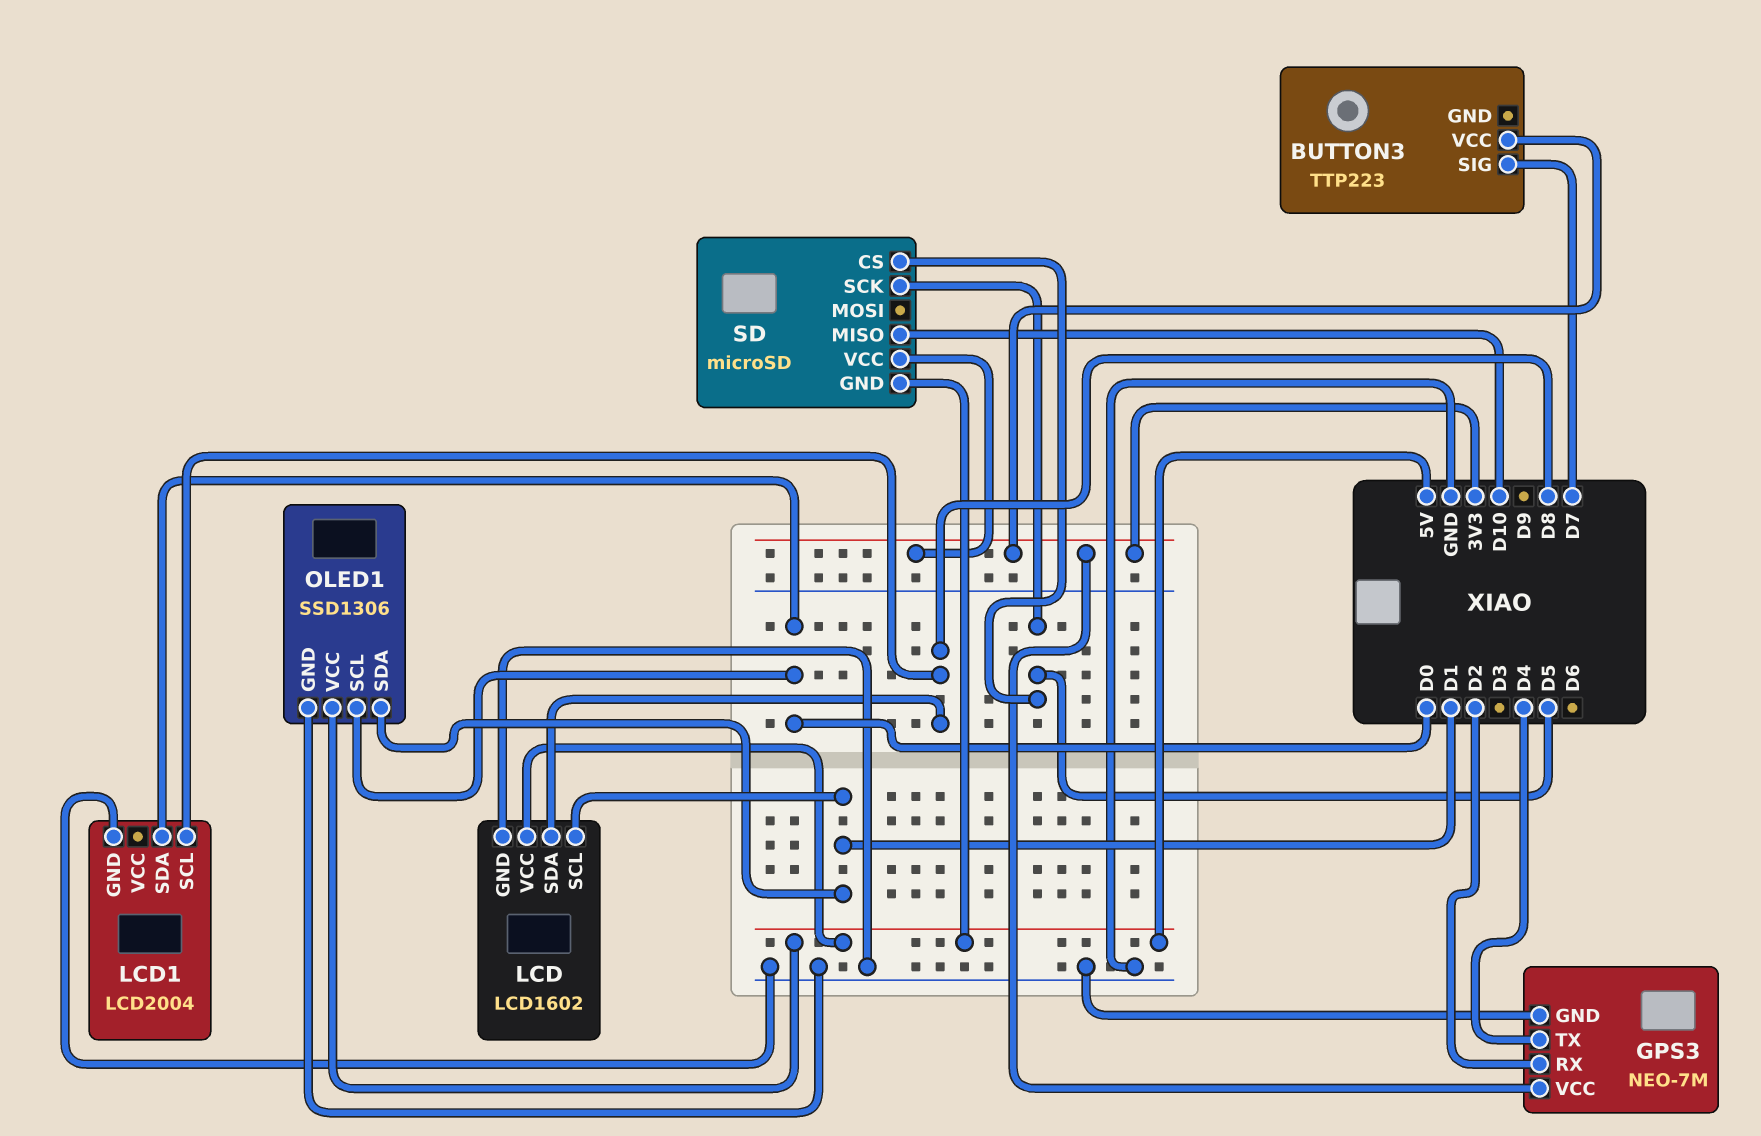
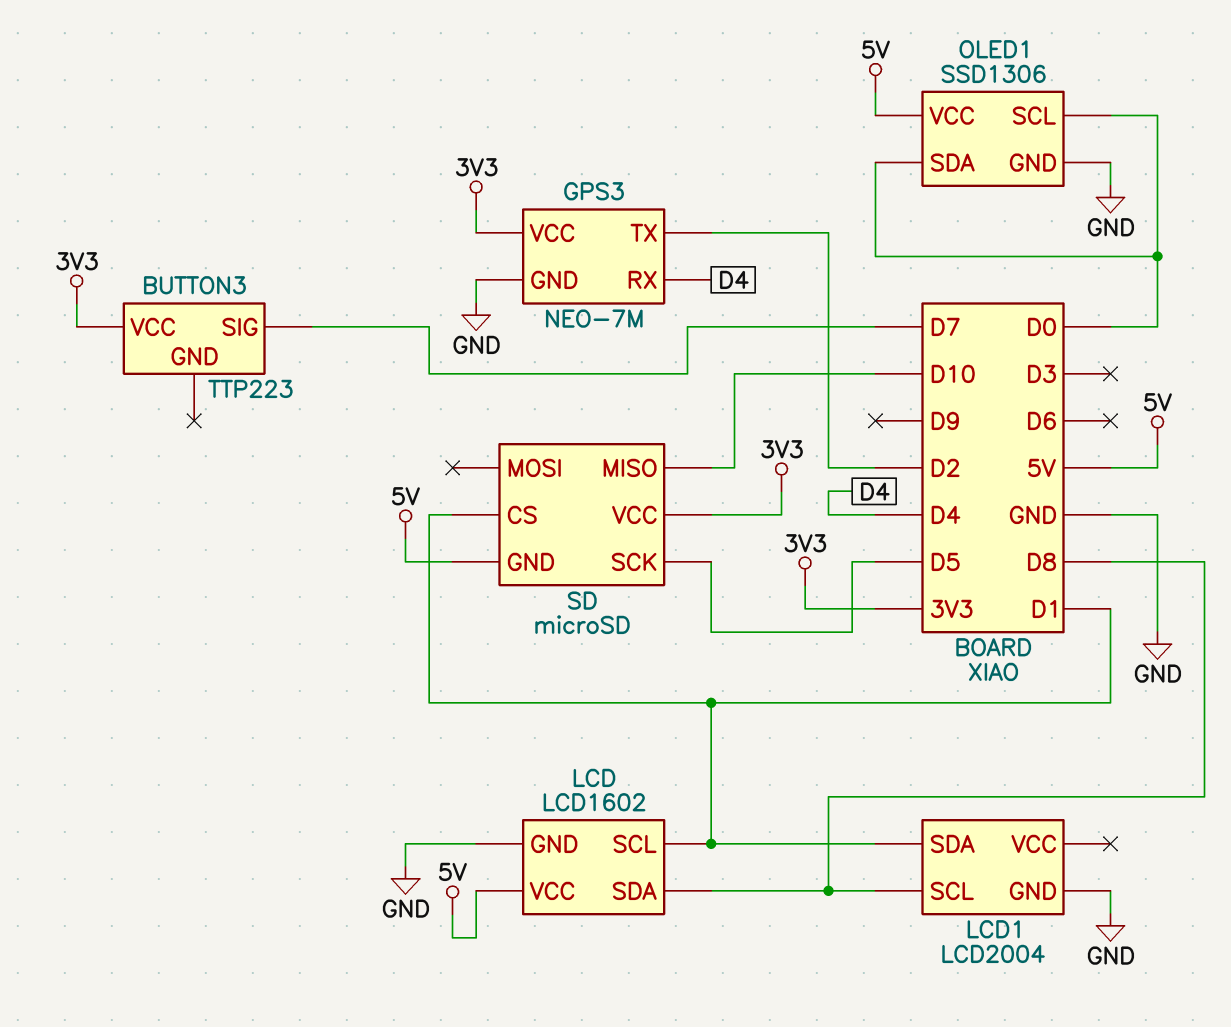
GPS3 pin RX: D2 -> D4
GPS3 pin TX: D4 -> D2
LCD1 pin SDA: D0 -> D1
OLED1 pin SDA: D1 -> D0
SD pin CS: D5 -> D1

